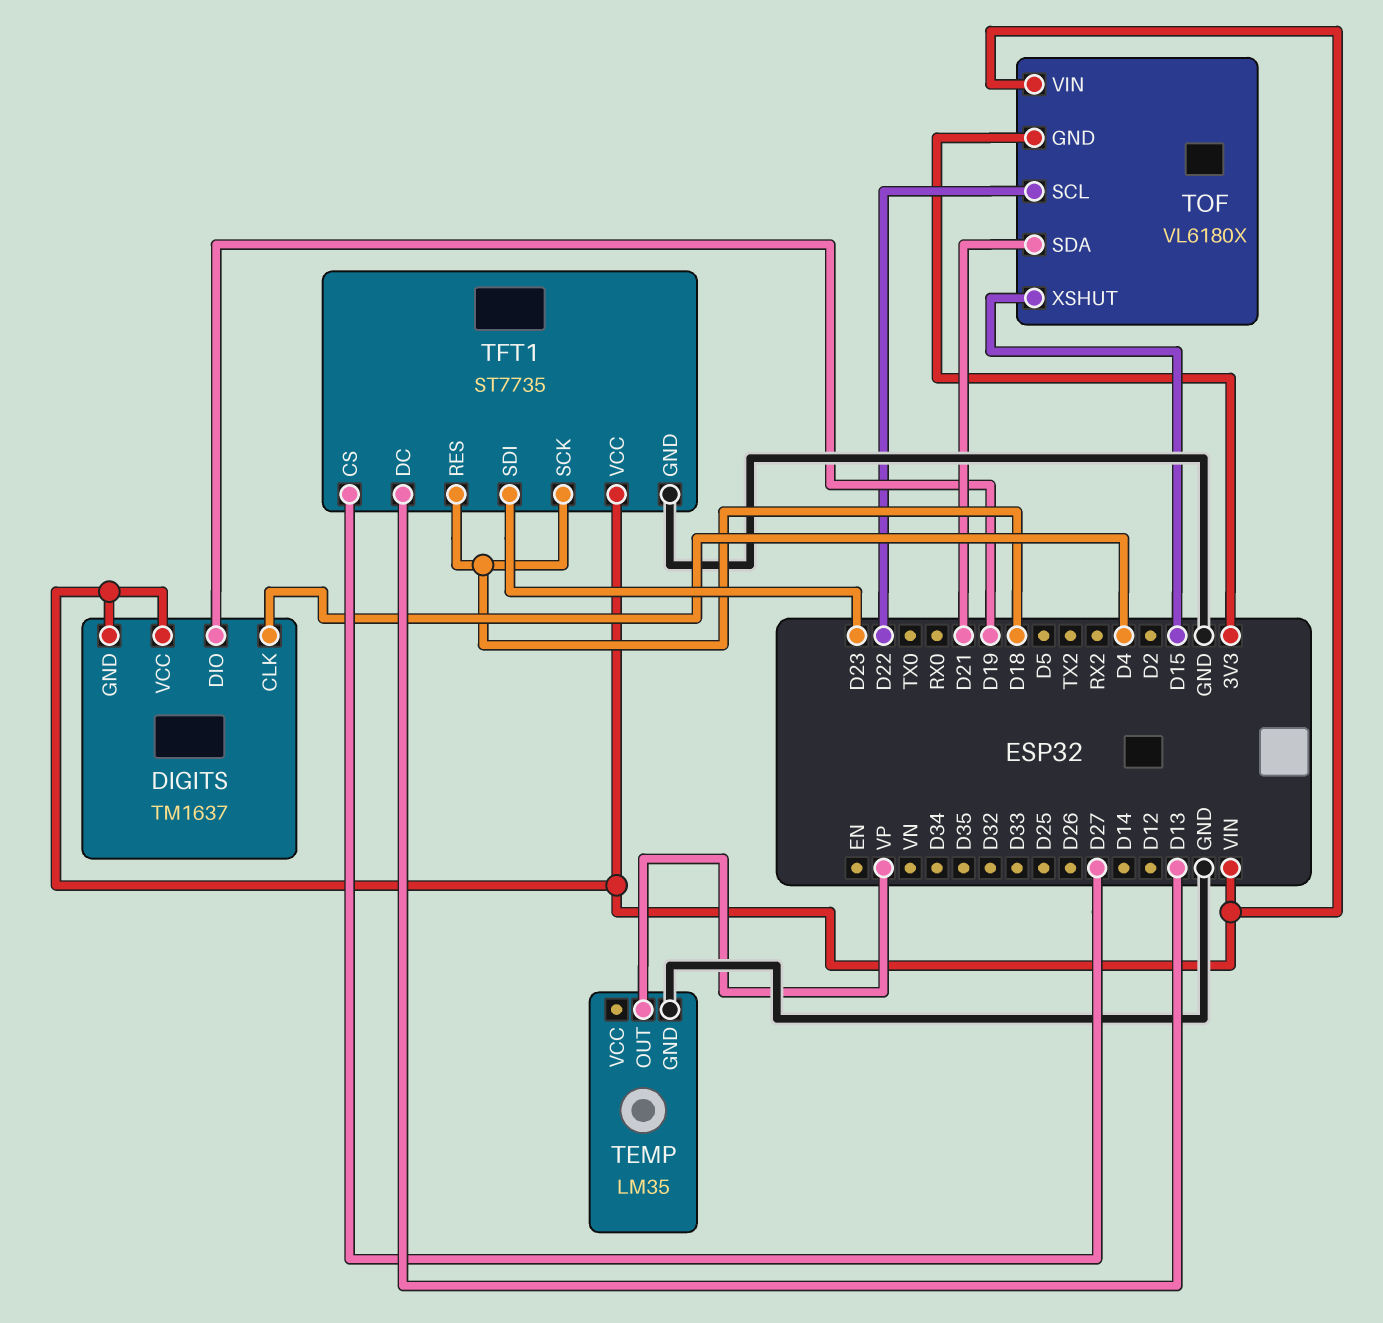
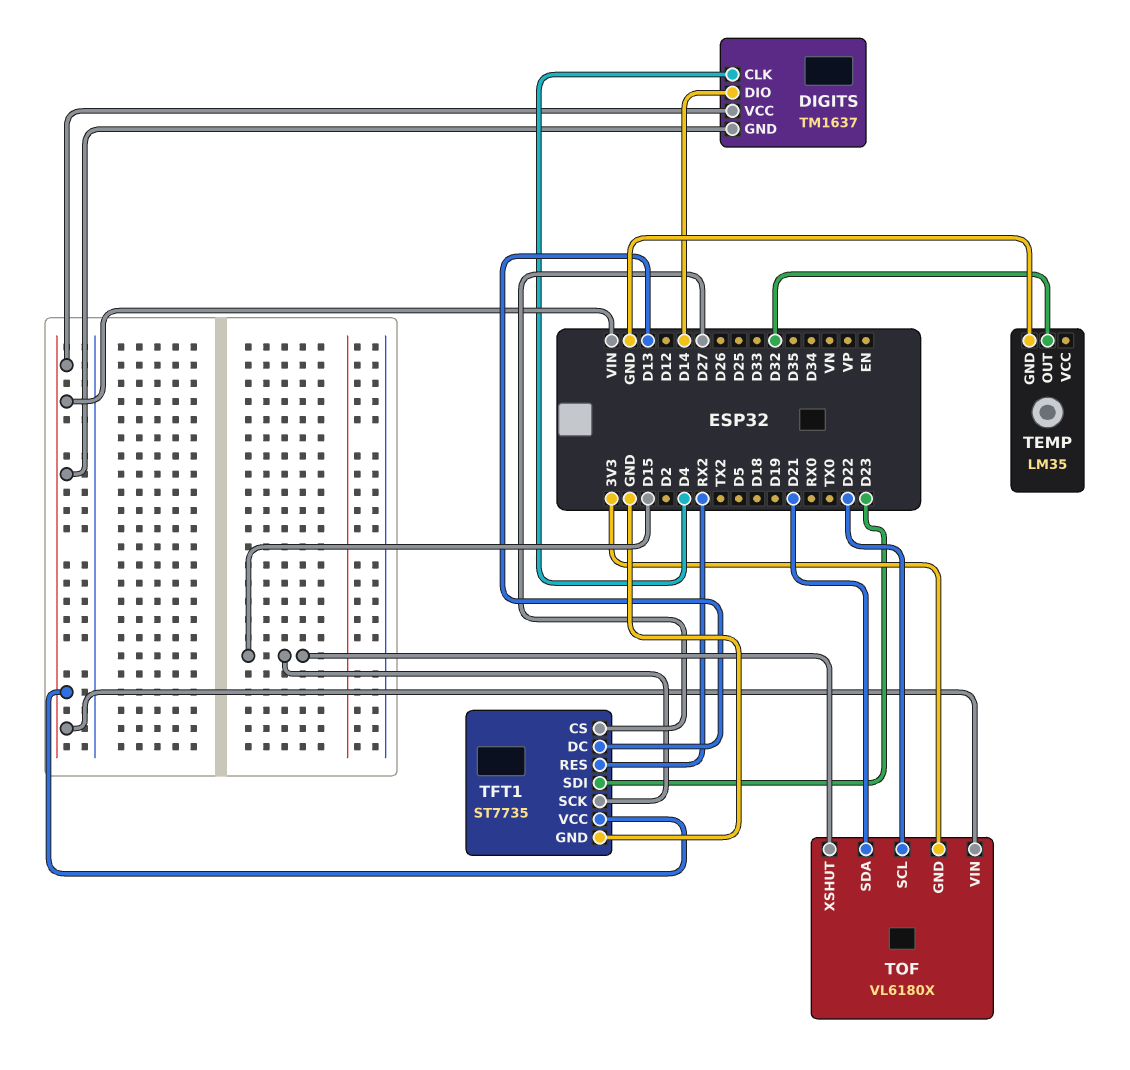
DIGITS pin DIO: D19 -> D14
TEMP pin OUT: VP -> D32
TFT1 pin RES: D18 -> RX2
TFT1 pin SCK: D18 -> D15

